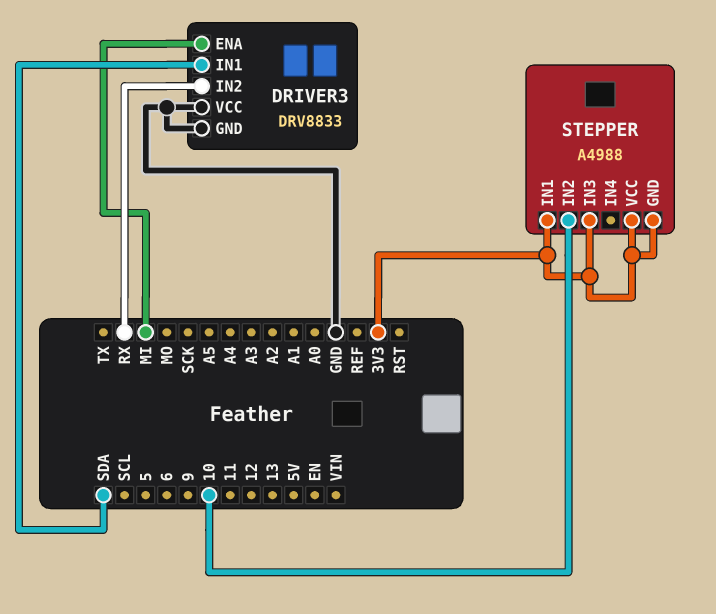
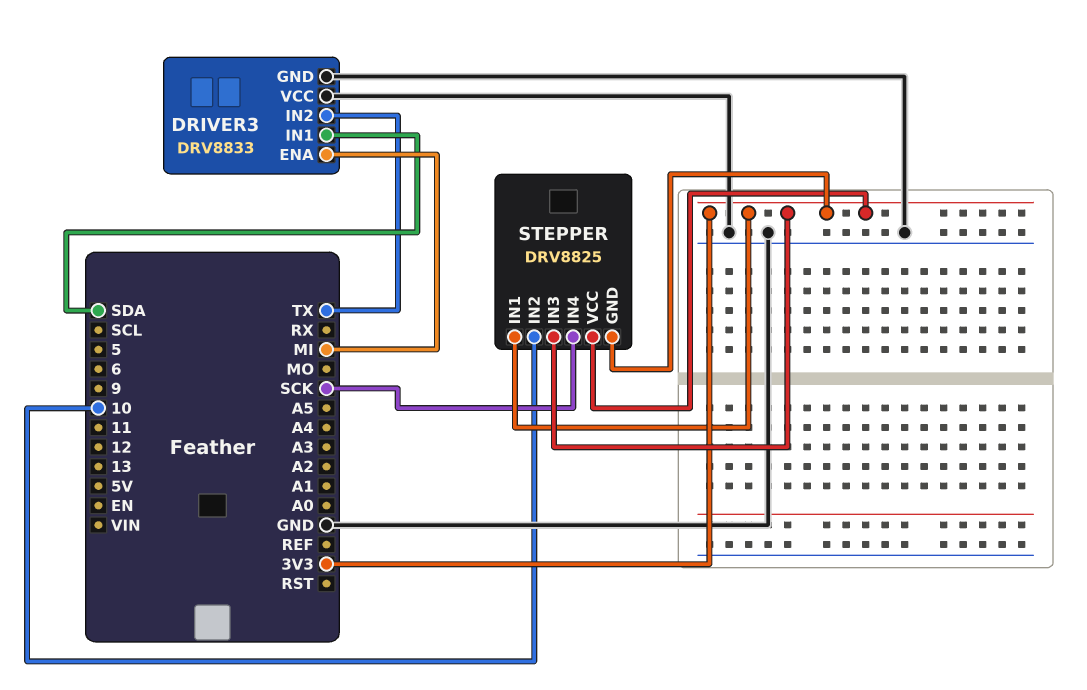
DRIVER3 pin IN2: RX -> TX
STEPPER: A4988 -> DRV8825
STEPPER pin IN4: none -> SCK

